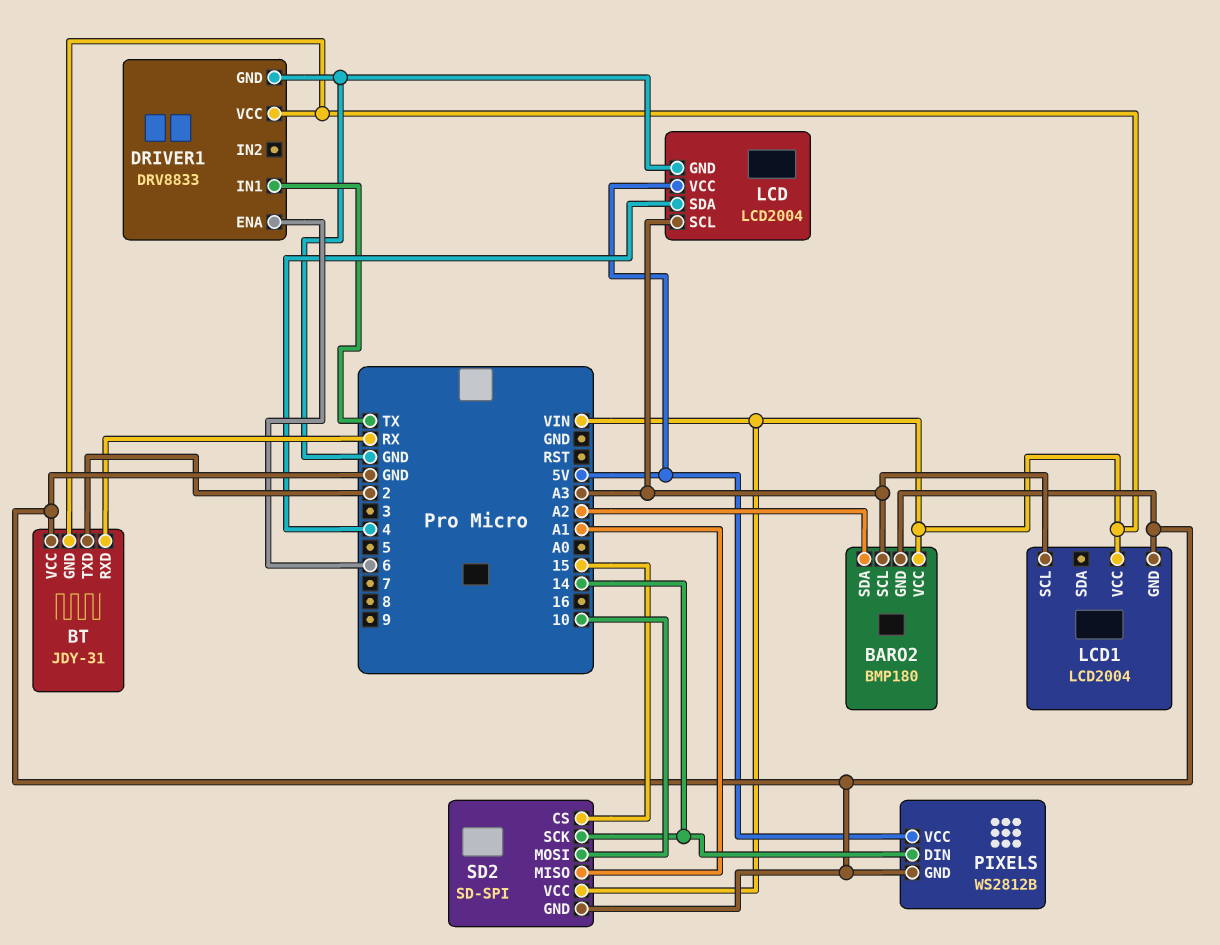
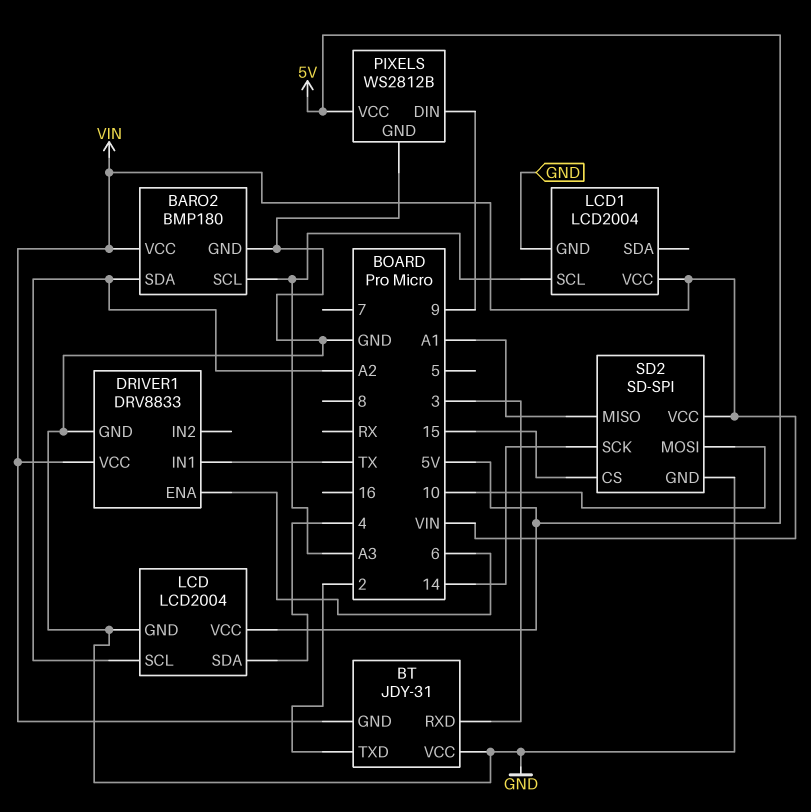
BT pin RXD: RX -> 3
LCD pin SCL: A3 -> A2
PIXELS pin DIN: 14 -> 9

